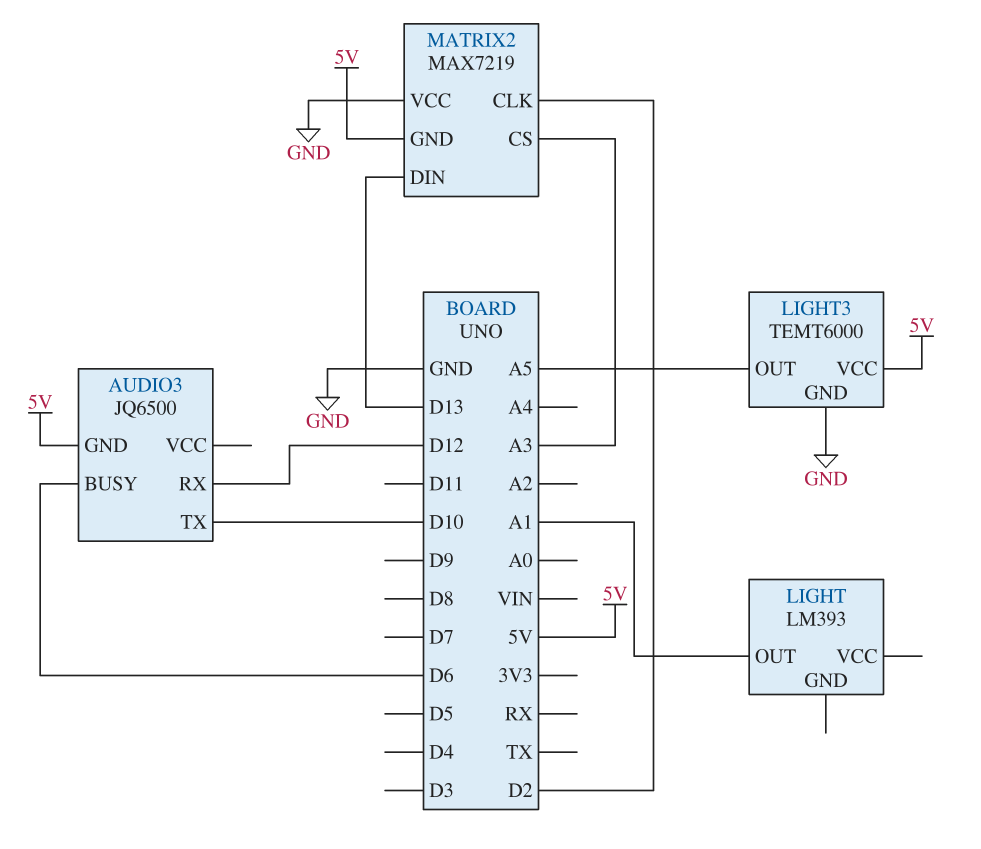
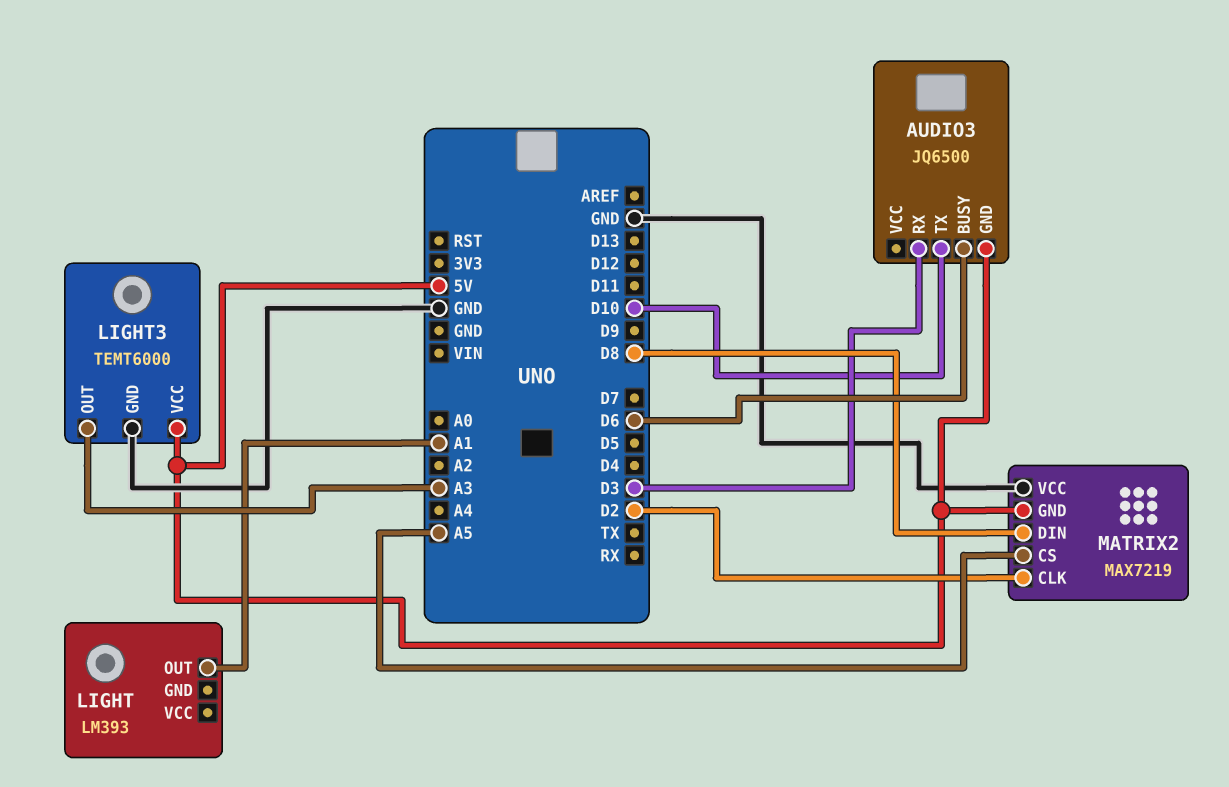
AUDIO3 pin RX: D12 -> D3
LIGHT3 pin OUT: A5 -> A3
MATRIX2 pin CS: A3 -> A5
MATRIX2 pin DIN: D13 -> D8

